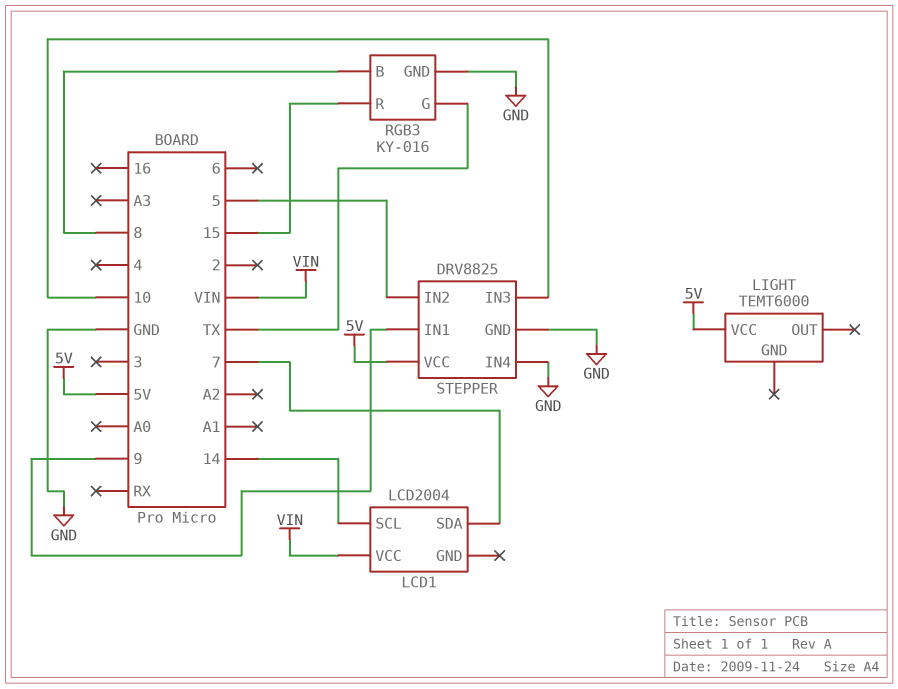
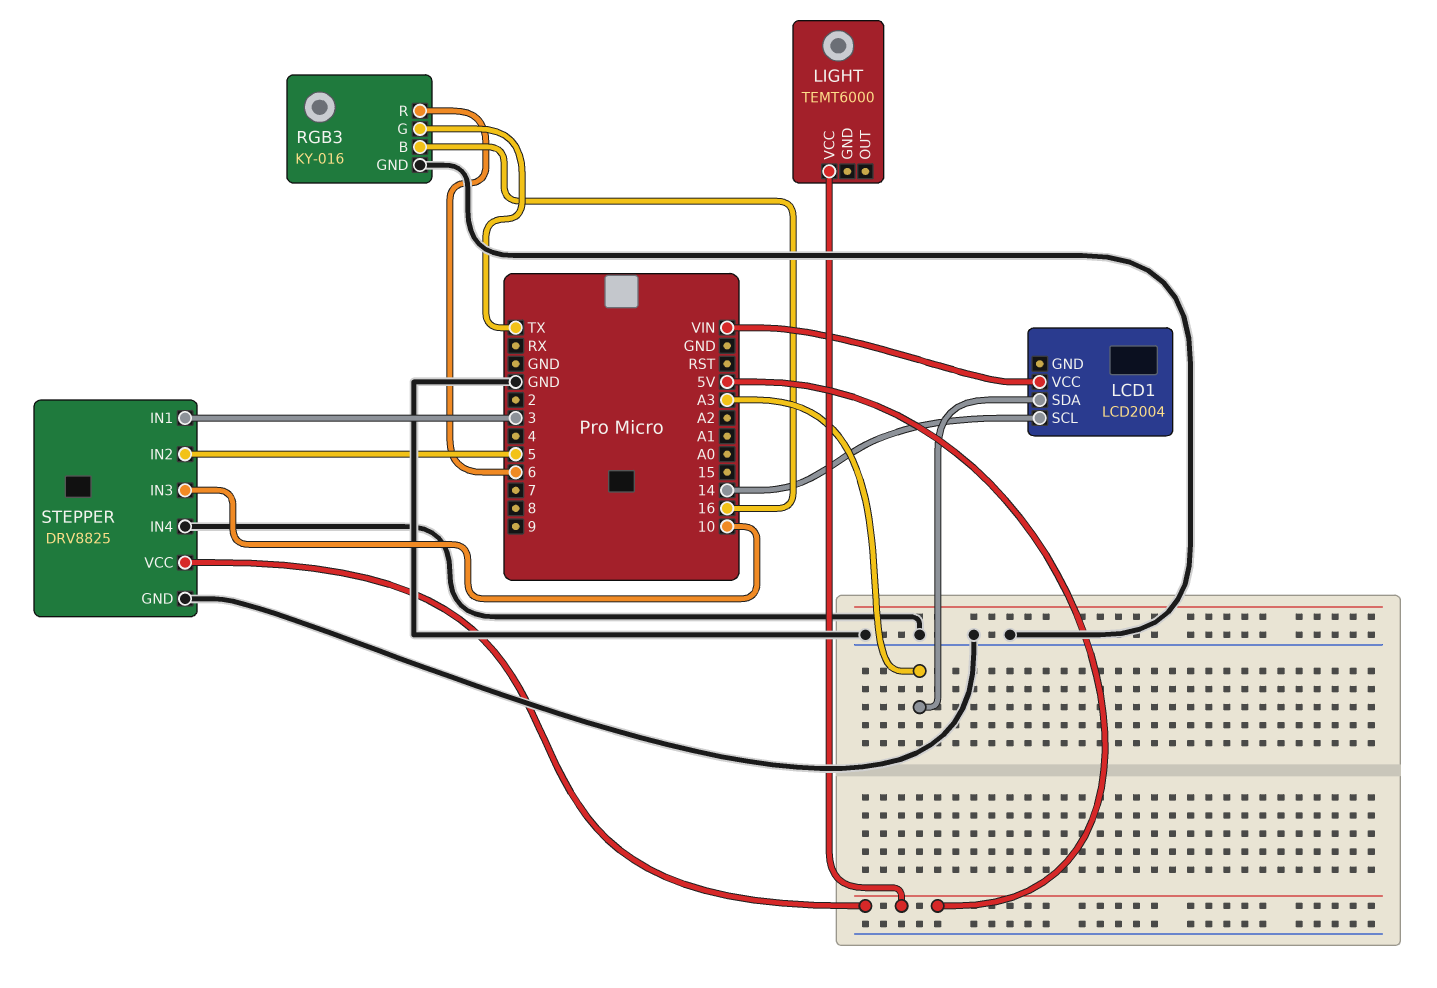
LCD1 pin SDA: 7 -> A3
RGB3 pin B: 8 -> 16
RGB3 pin R: 15 -> 6
STEPPER pin IN1: 9 -> 3

